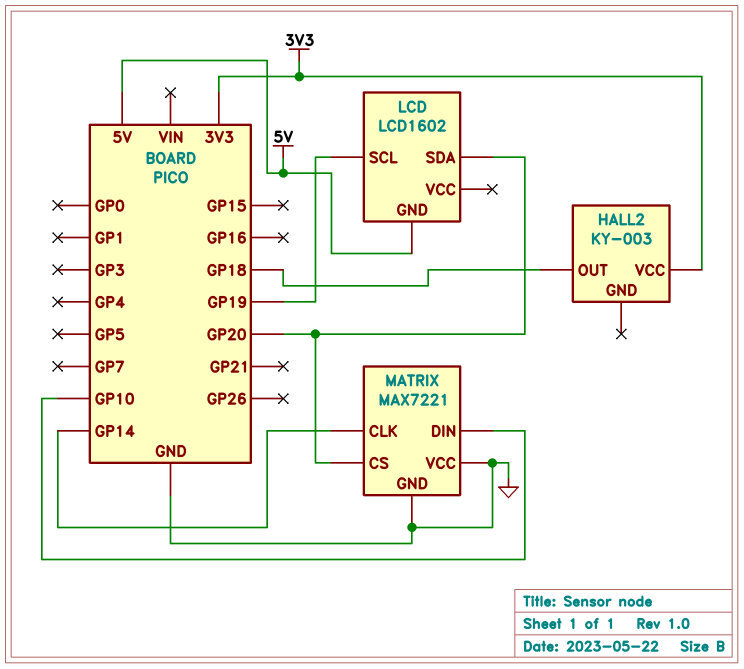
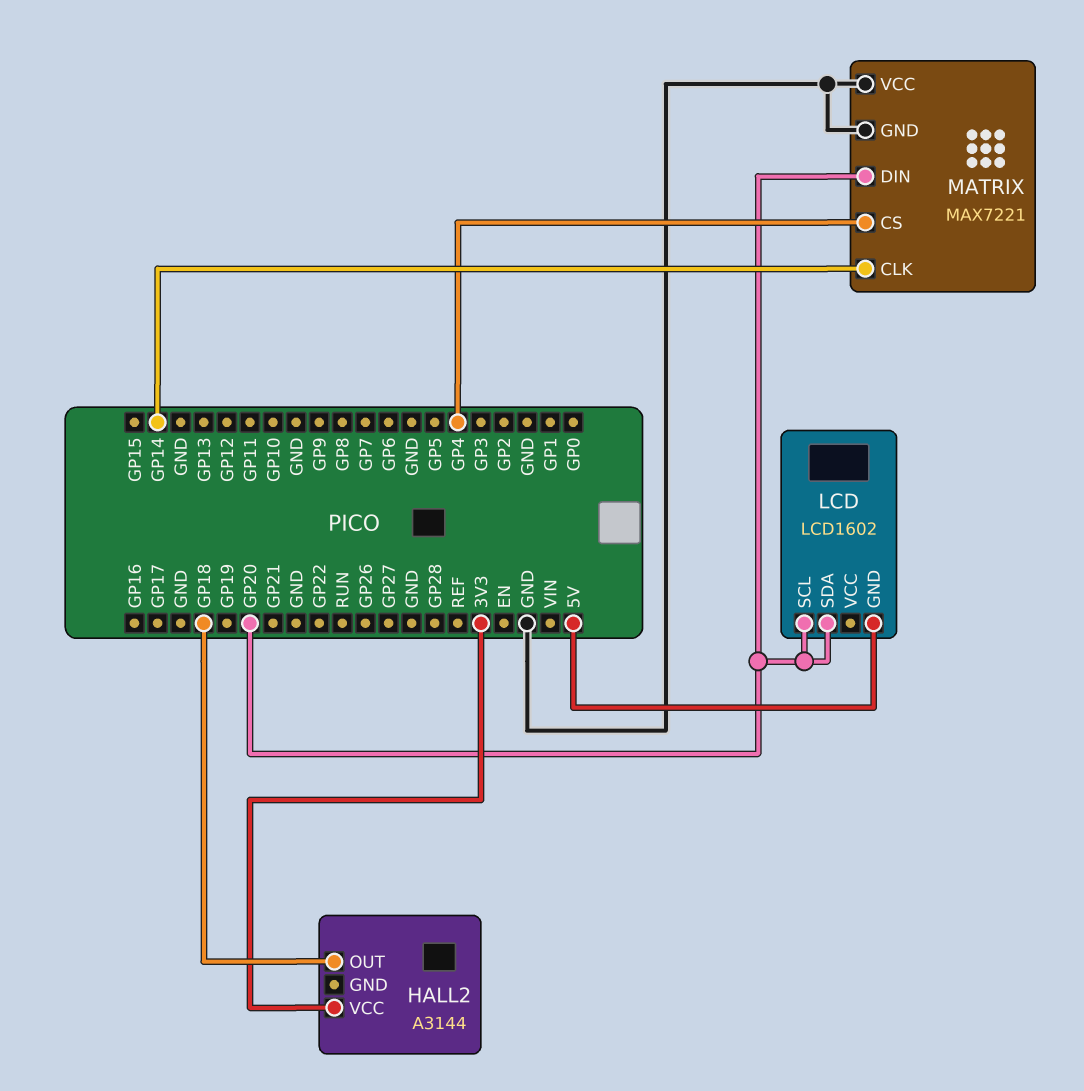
HALL2: KY-003 -> A3144
LCD pin SCL: GP19 -> GP20
MATRIX pin CS: GP20 -> GP4
MATRIX pin DIN: GP10 -> GP20

